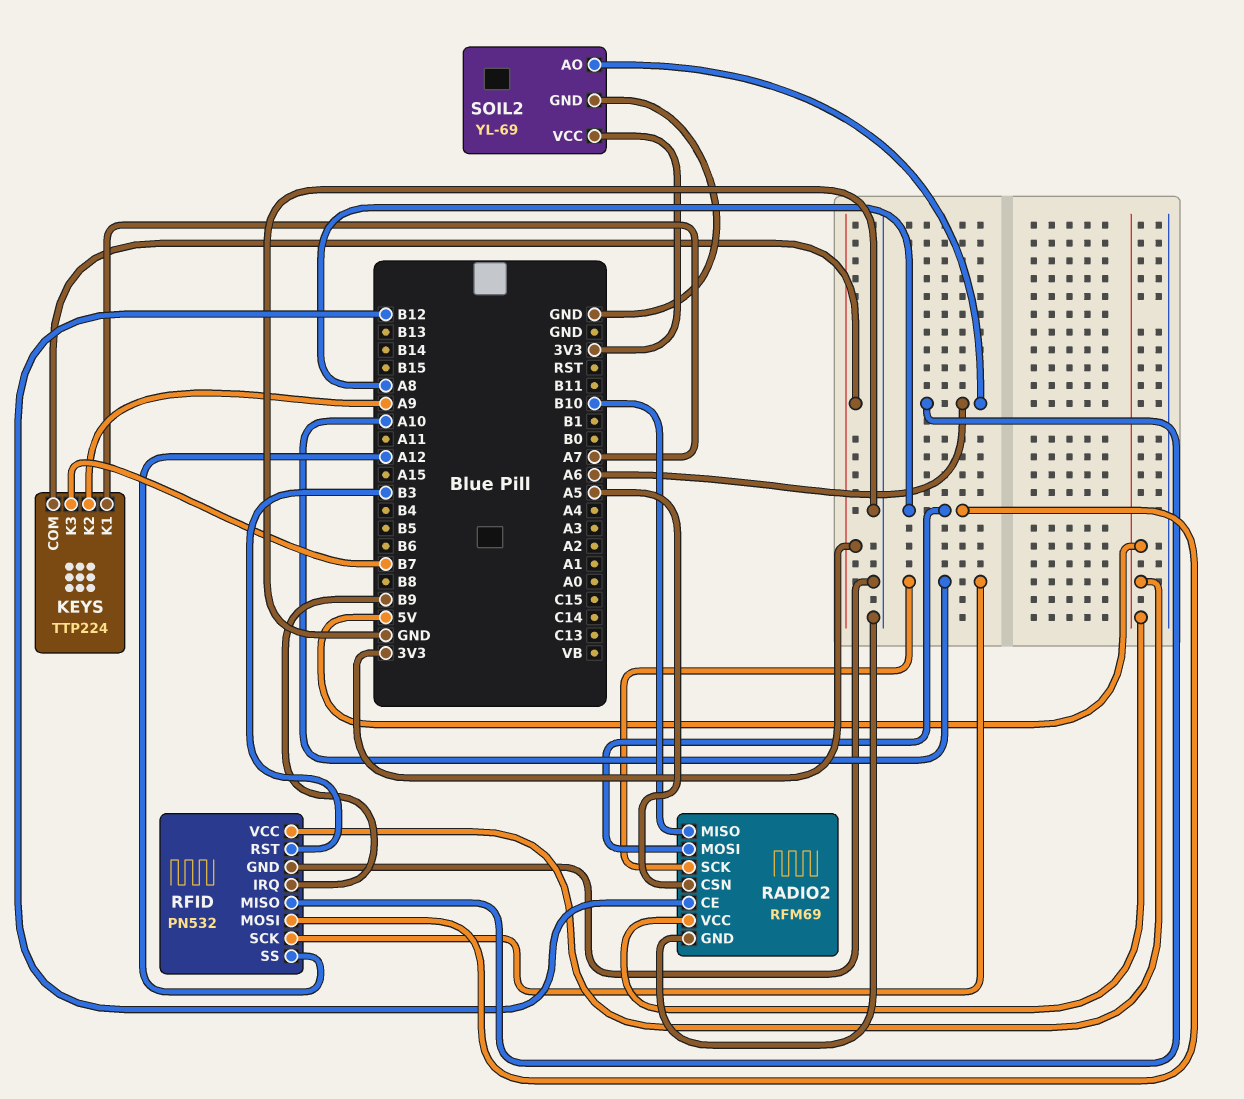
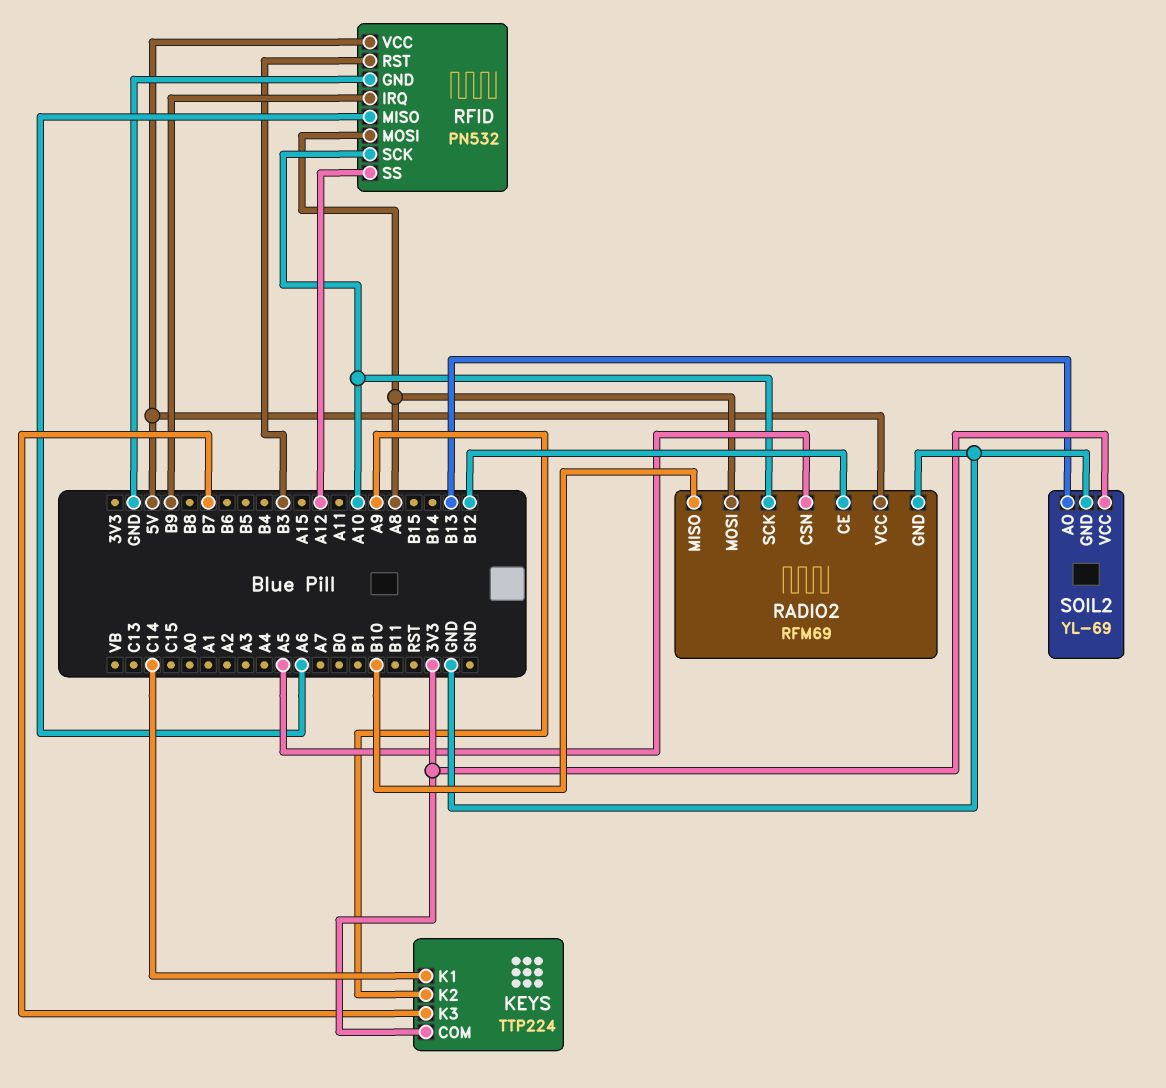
KEYS pin K1: A7 -> C14
SOIL2 pin AO: A6 -> B13

